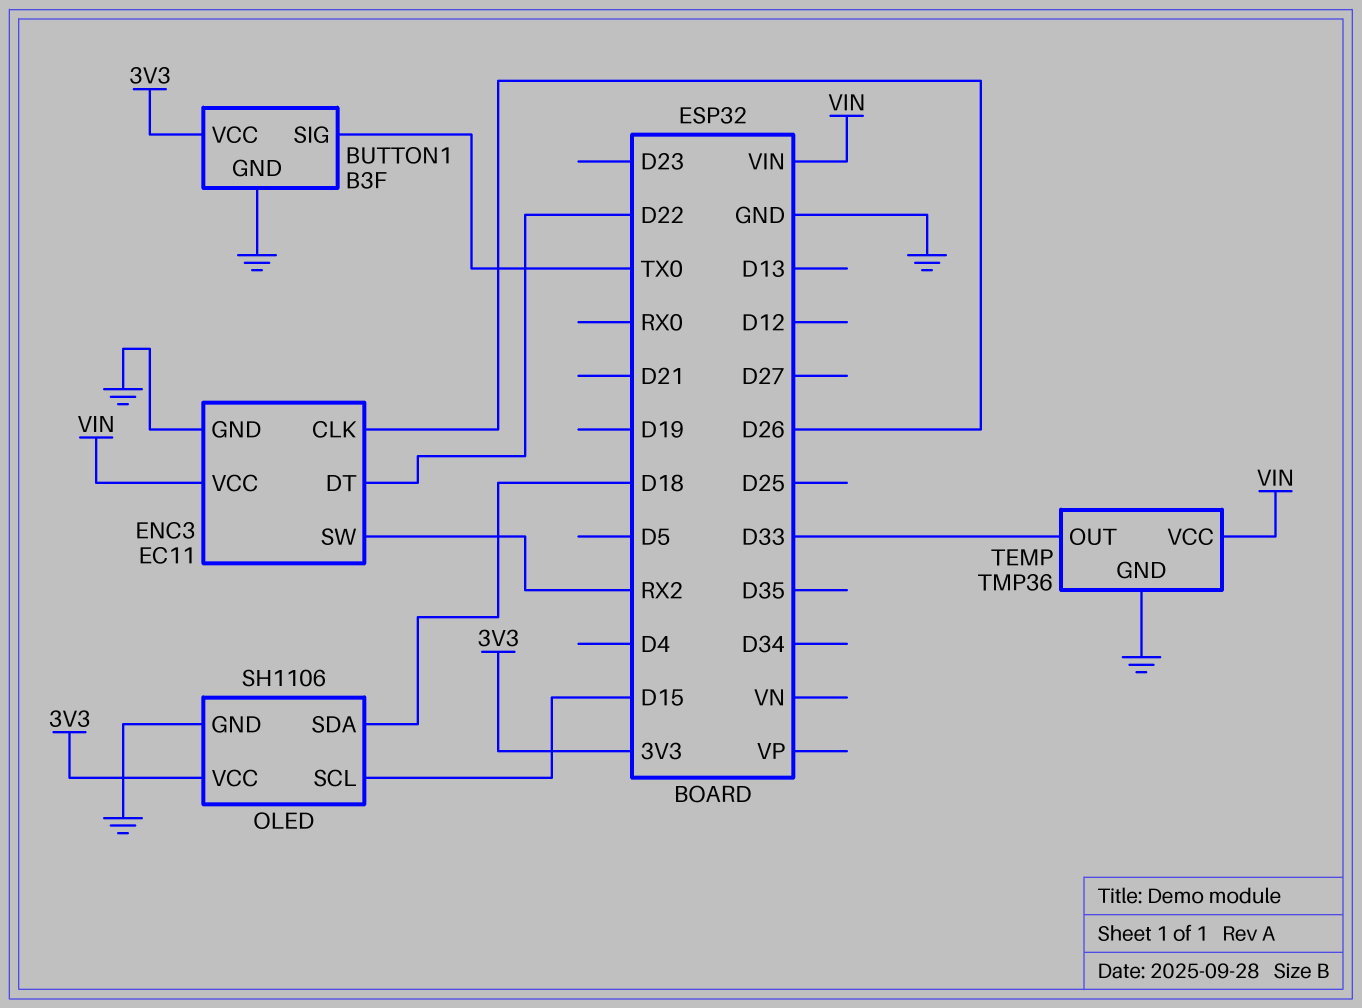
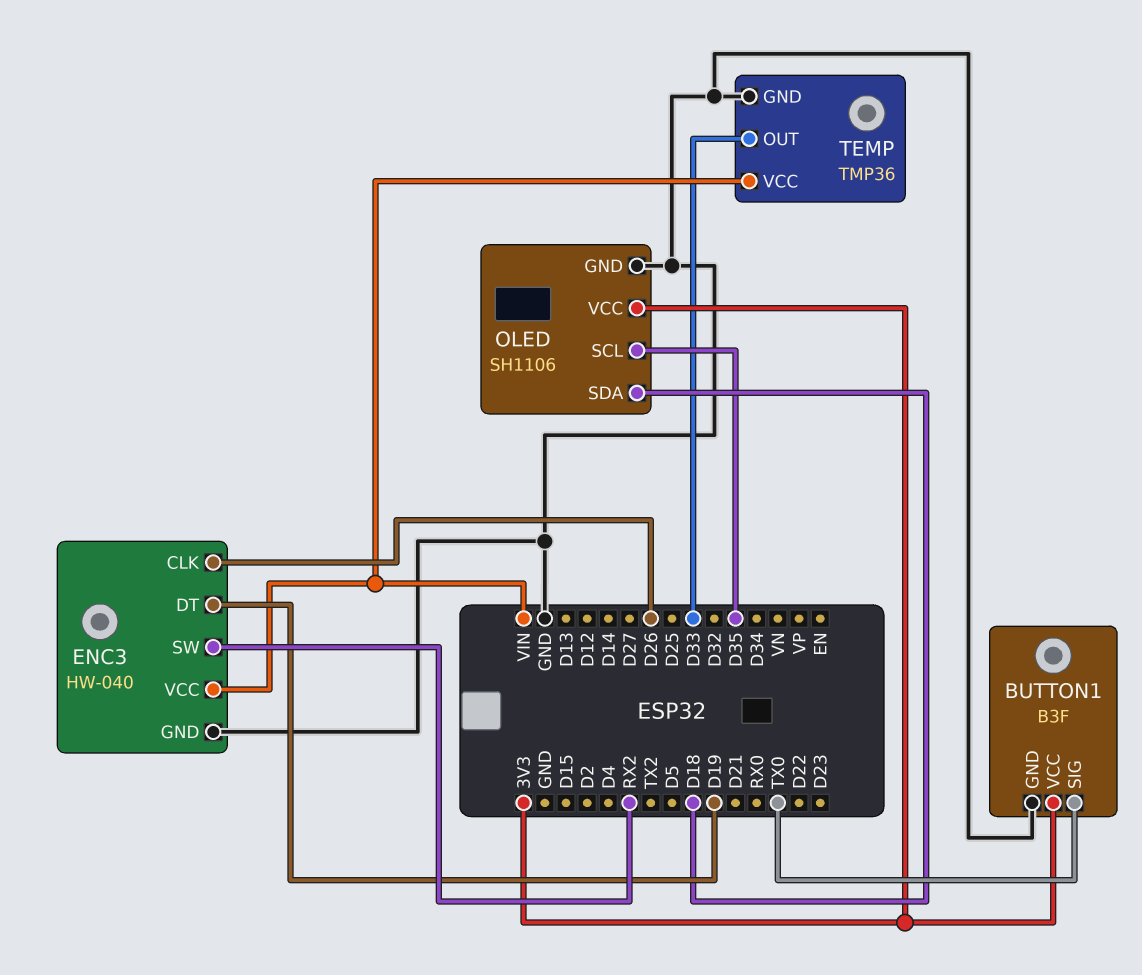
ENC3: EC11 -> HW-040
ENC3 pin DT: D22 -> D19
OLED pin SCL: D15 -> D35

